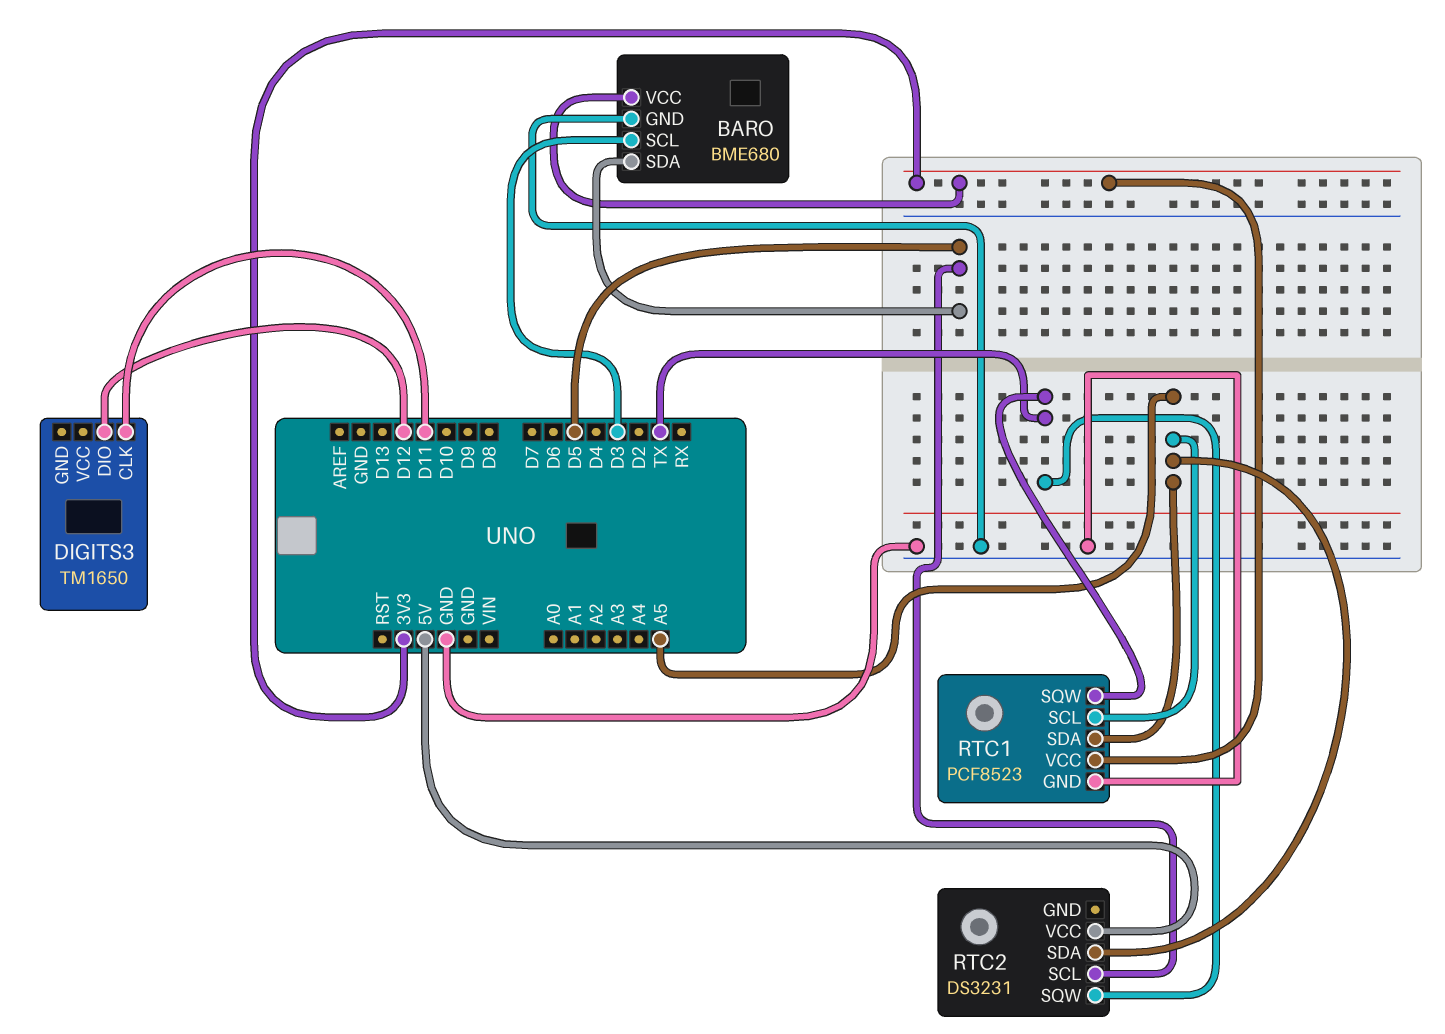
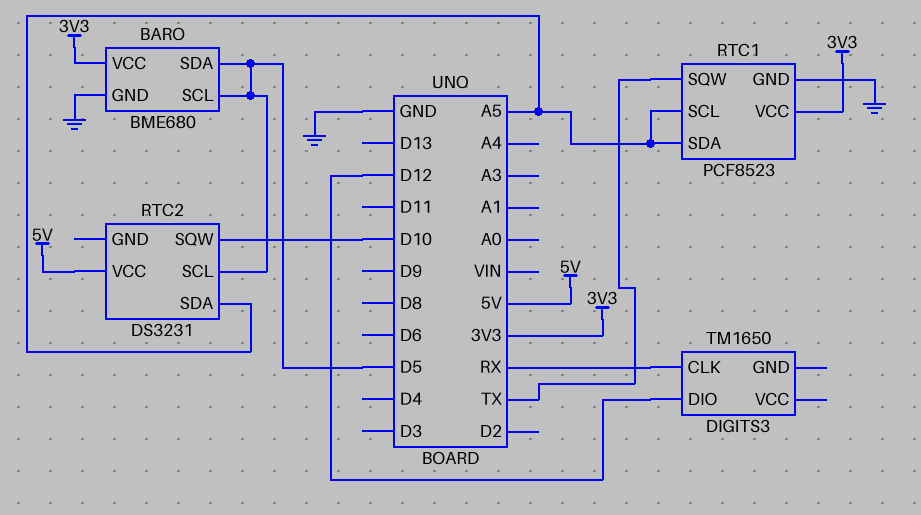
BARO pin SCL: D3 -> D5
DIGITS3 pin CLK: D11 -> RX
RTC2 pin SQW: TX -> D10

